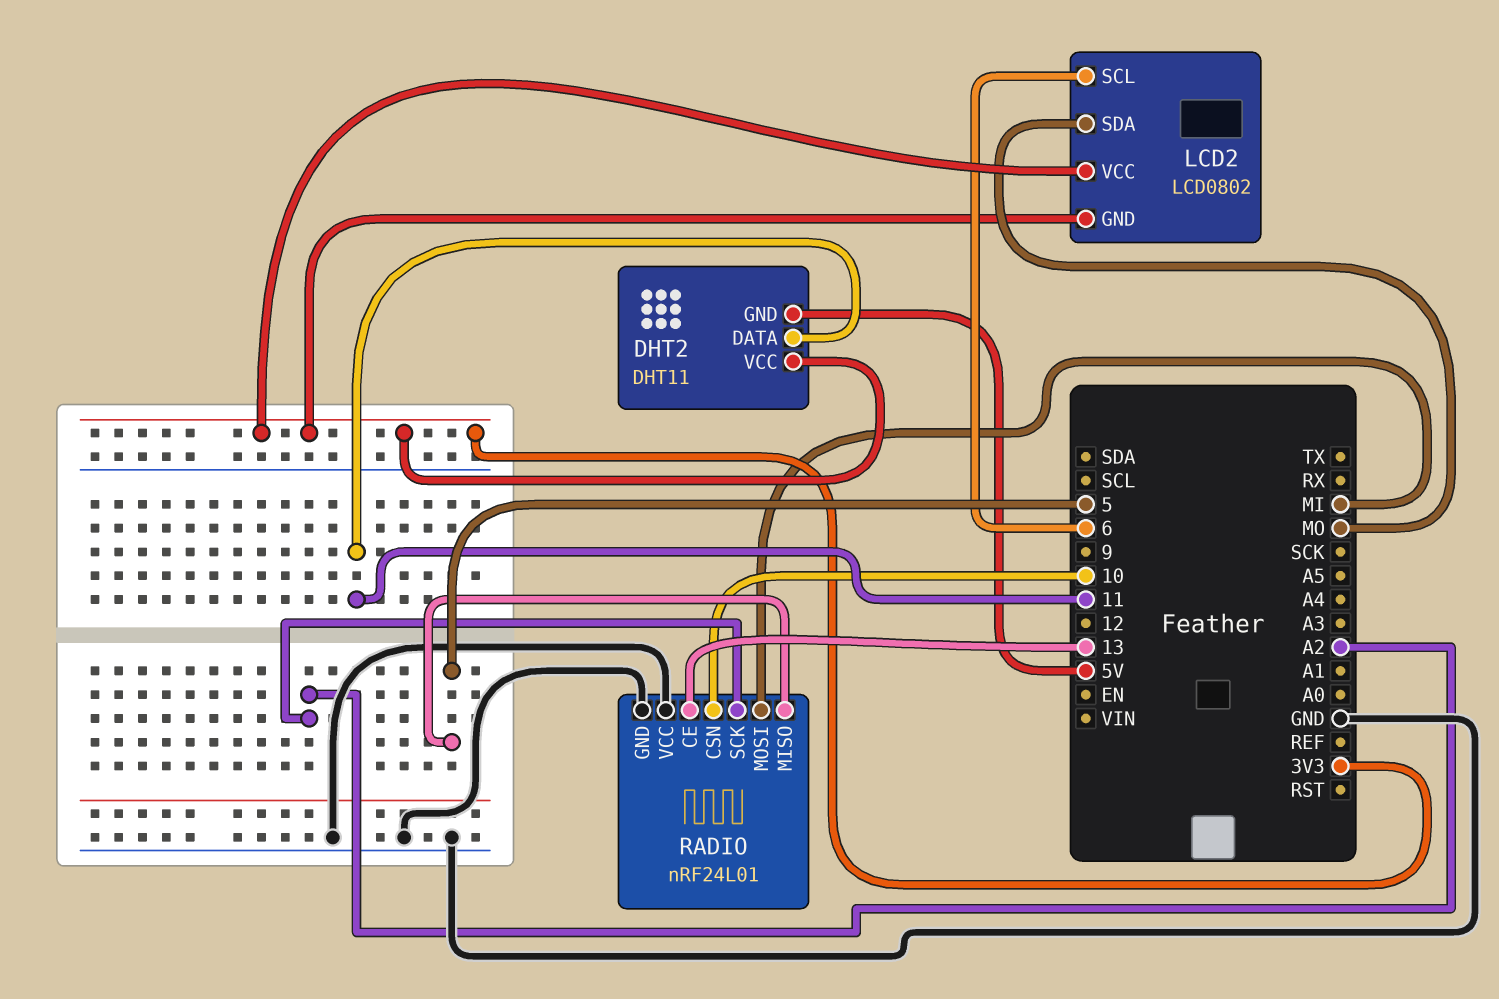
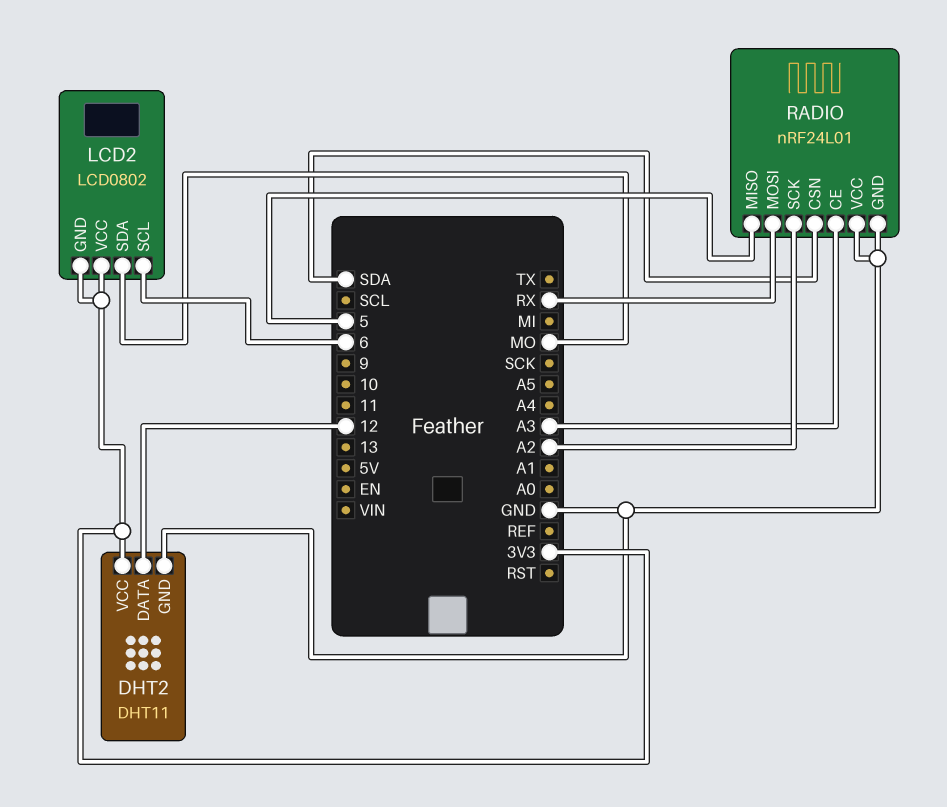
DHT2 pin DATA: 11 -> 12
DHT2 pin GND: 5V -> GND
RADIO pin CE: 13 -> A3
RADIO pin CSN: 10 -> SDA
RADIO pin MOSI: MI -> RX

